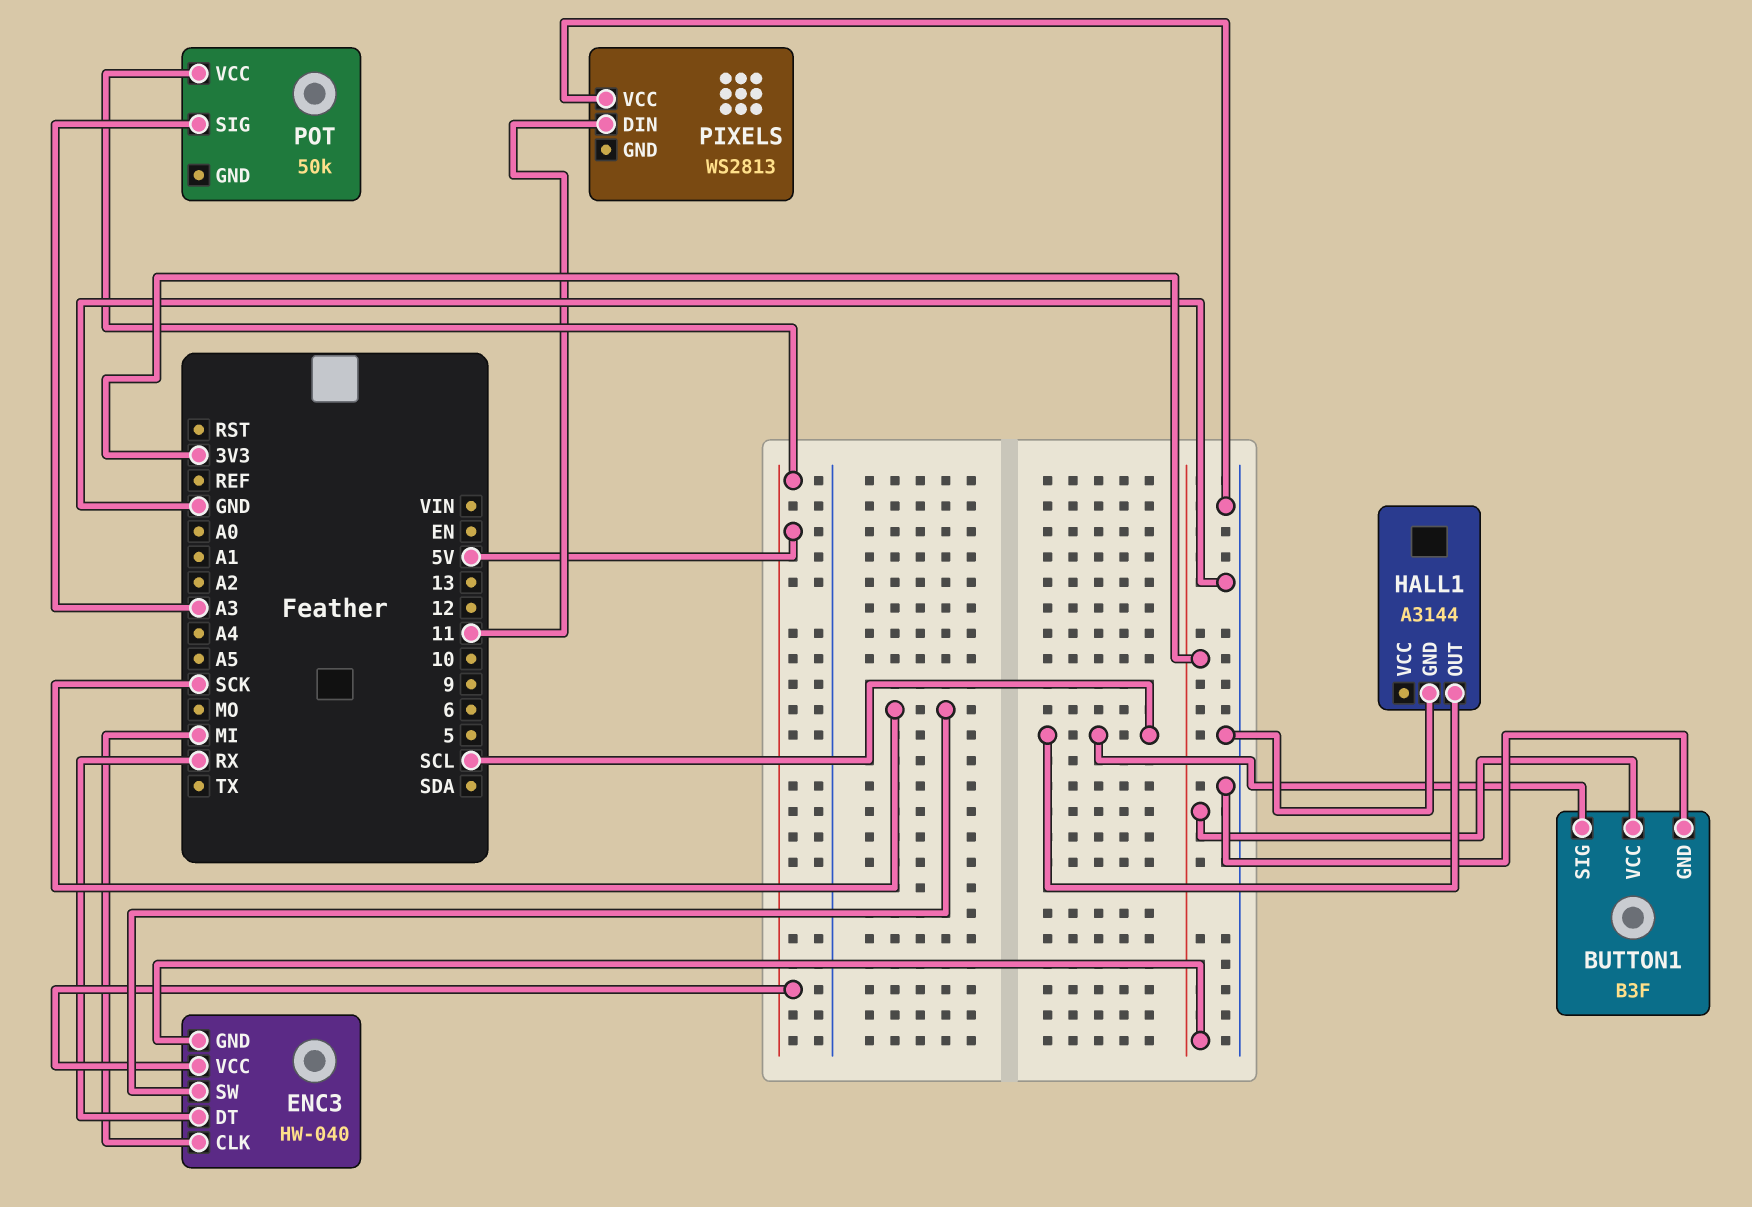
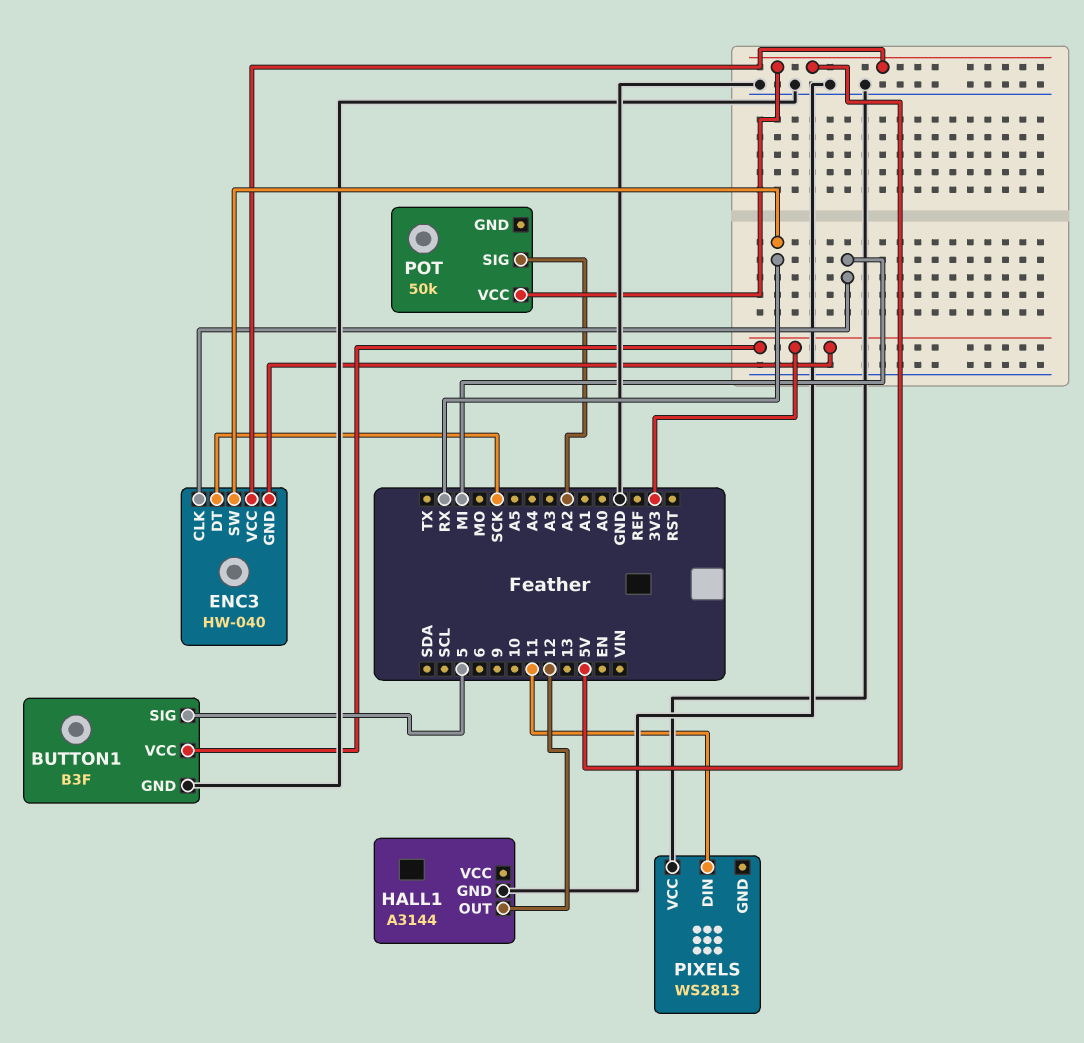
BUTTON1 pin SIG: SCL -> 5
ENC3 pin DT: RX -> SCK
ENC3 pin SW: SCK -> RX
HALL1 pin OUT: SCL -> 12
POT pin SIG: A3 -> A2

